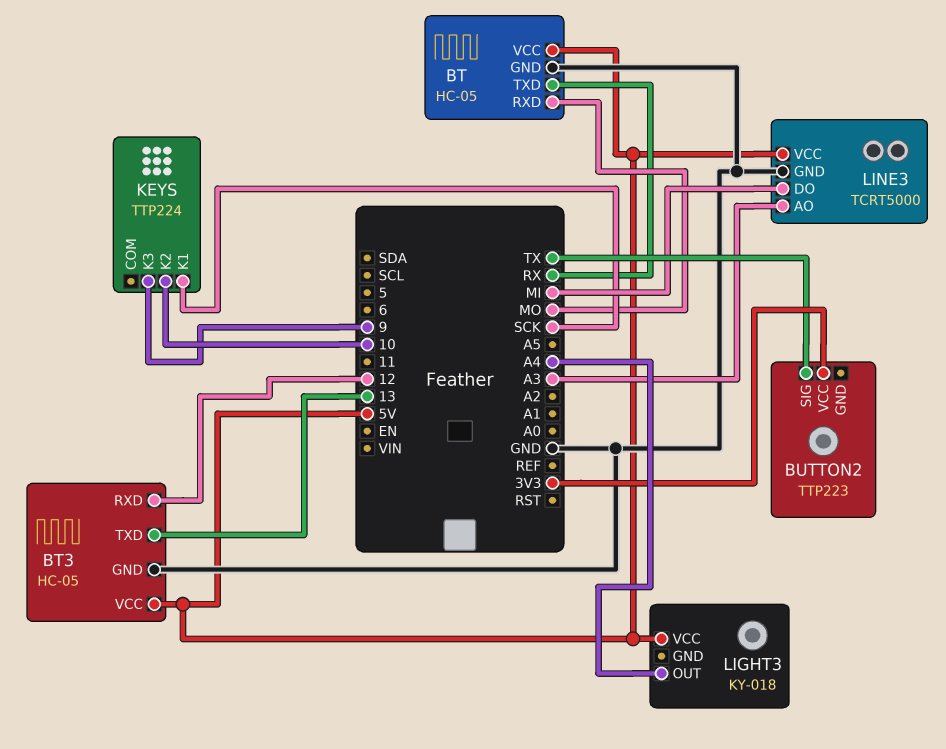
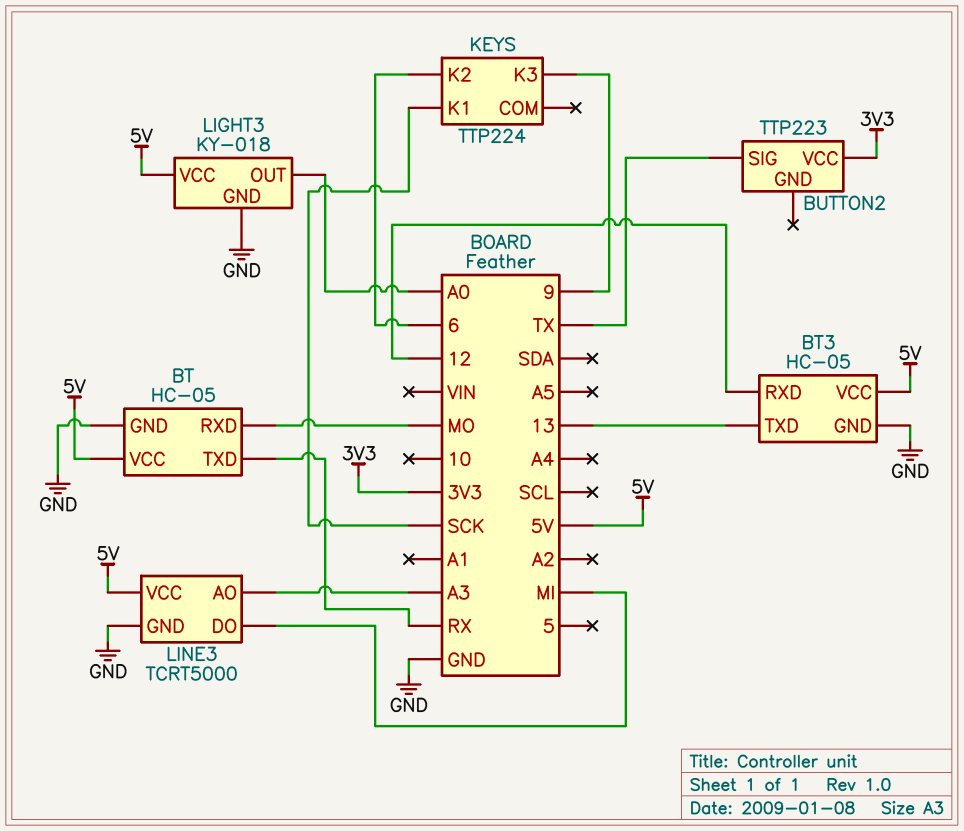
KEYS pin K2: 10 -> 6
LIGHT3 pin GND: none -> GND
LIGHT3 pin OUT: A4 -> A0

